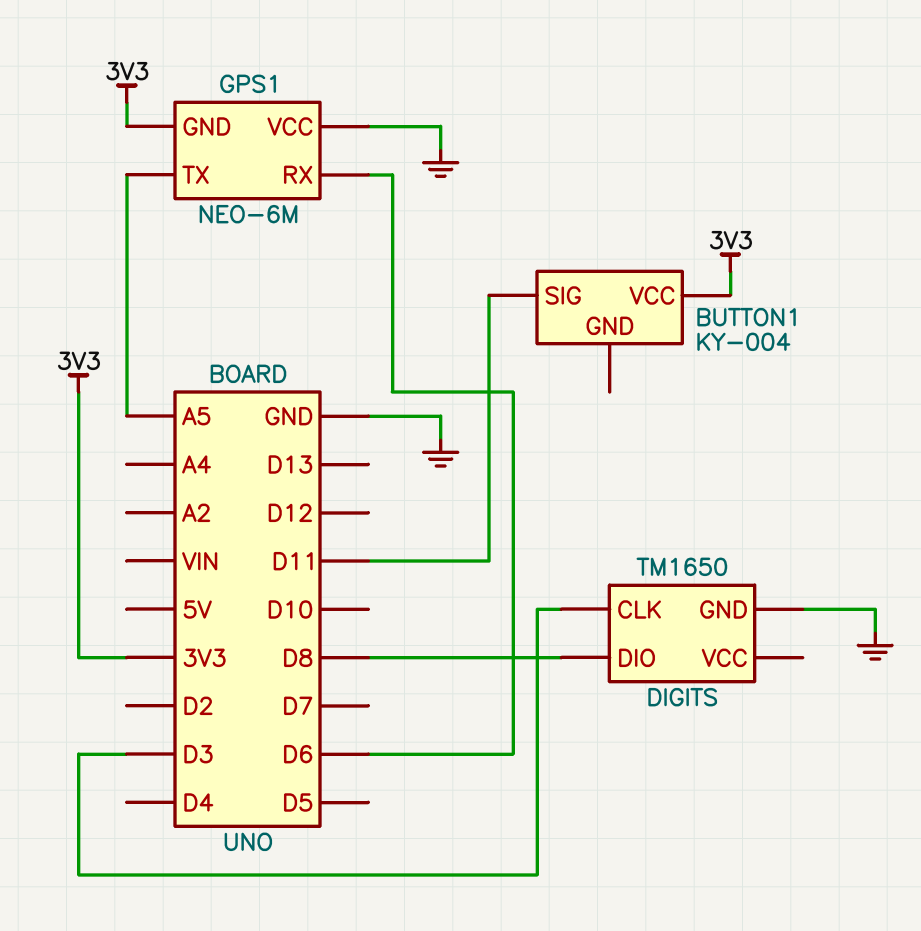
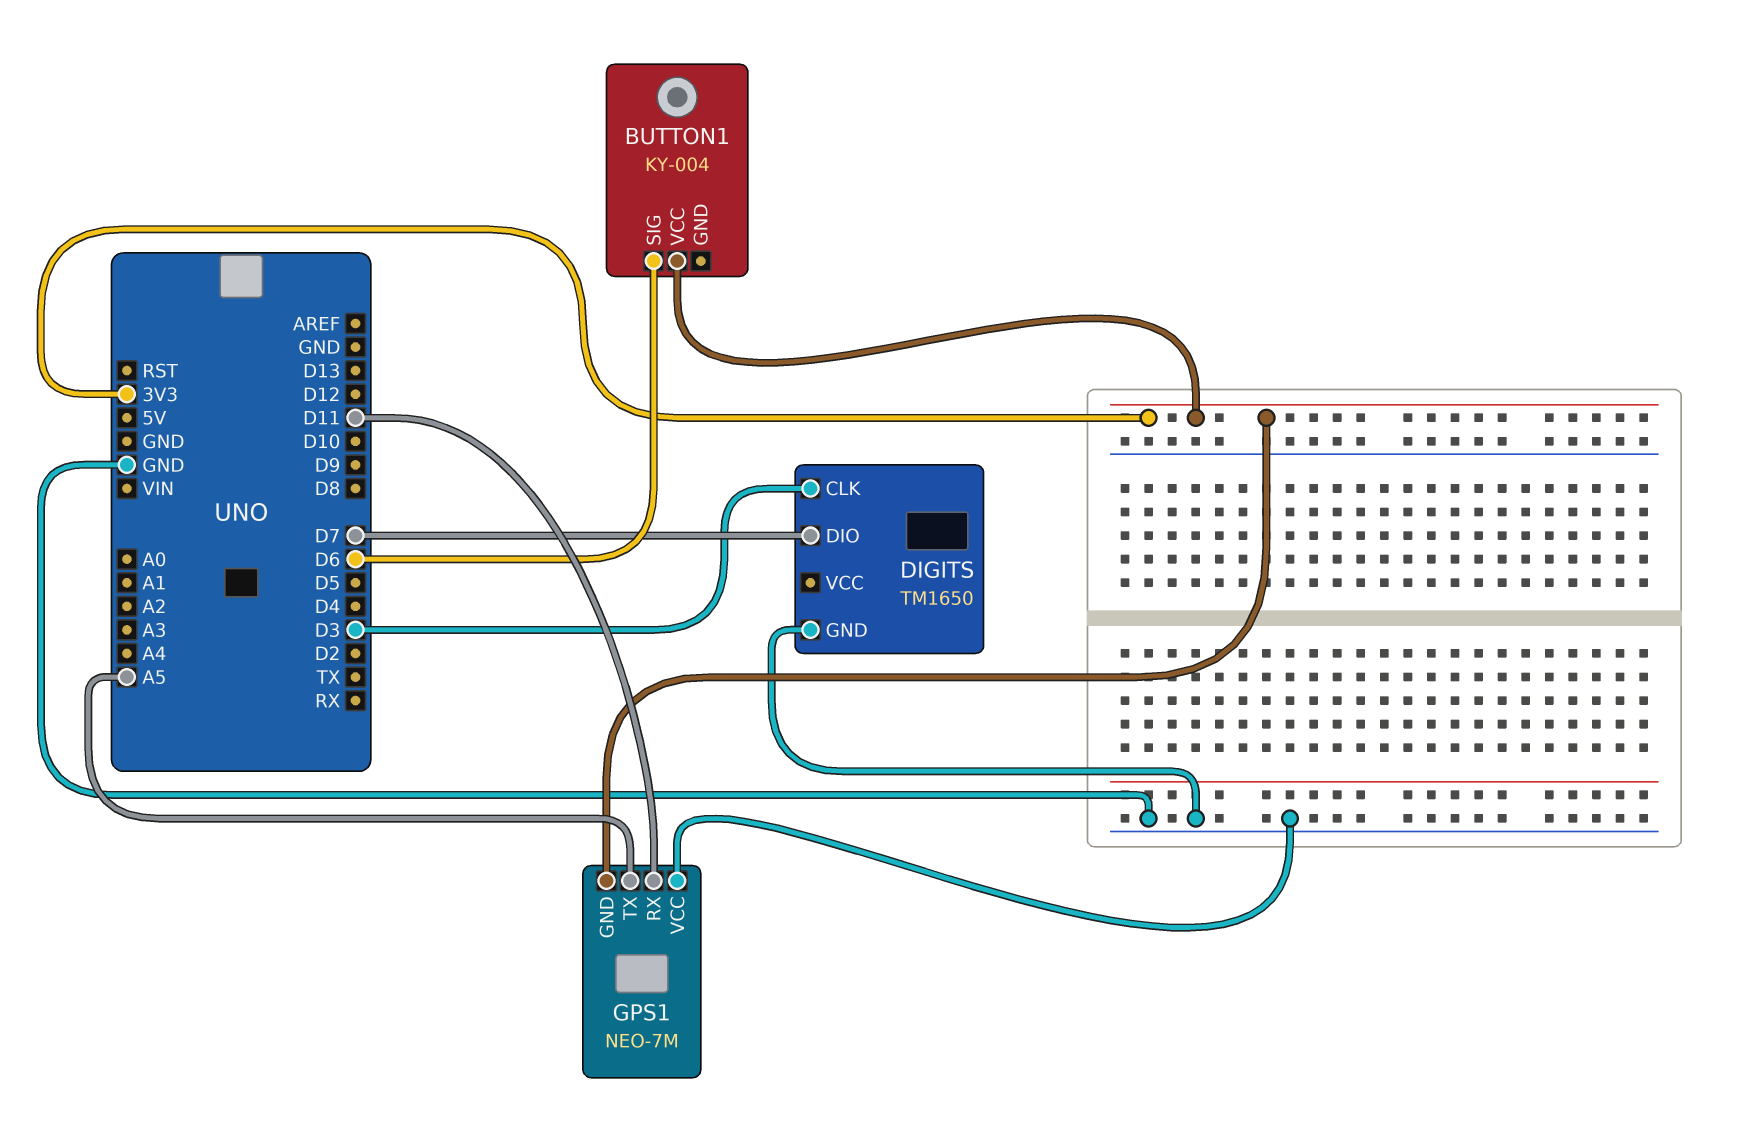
BUTTON1 pin SIG: D11 -> D6
DIGITS pin DIO: D8 -> D7
GPS1: NEO-6M -> NEO-7M
GPS1 pin RX: D6 -> D11

